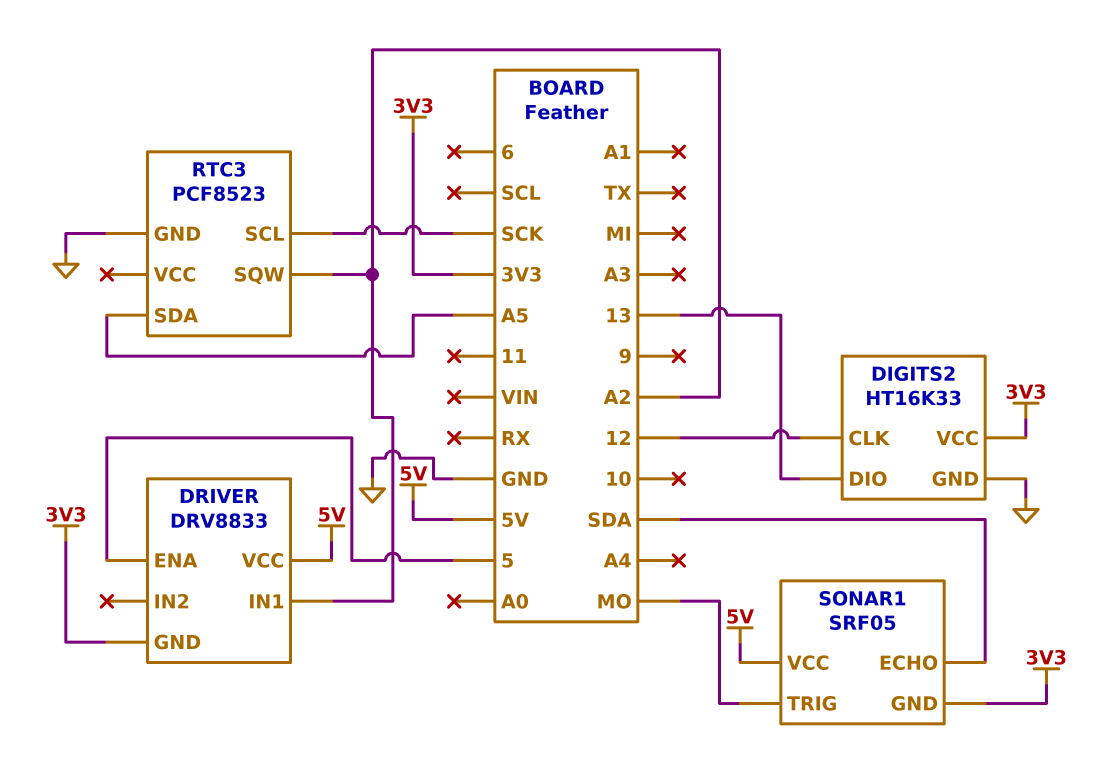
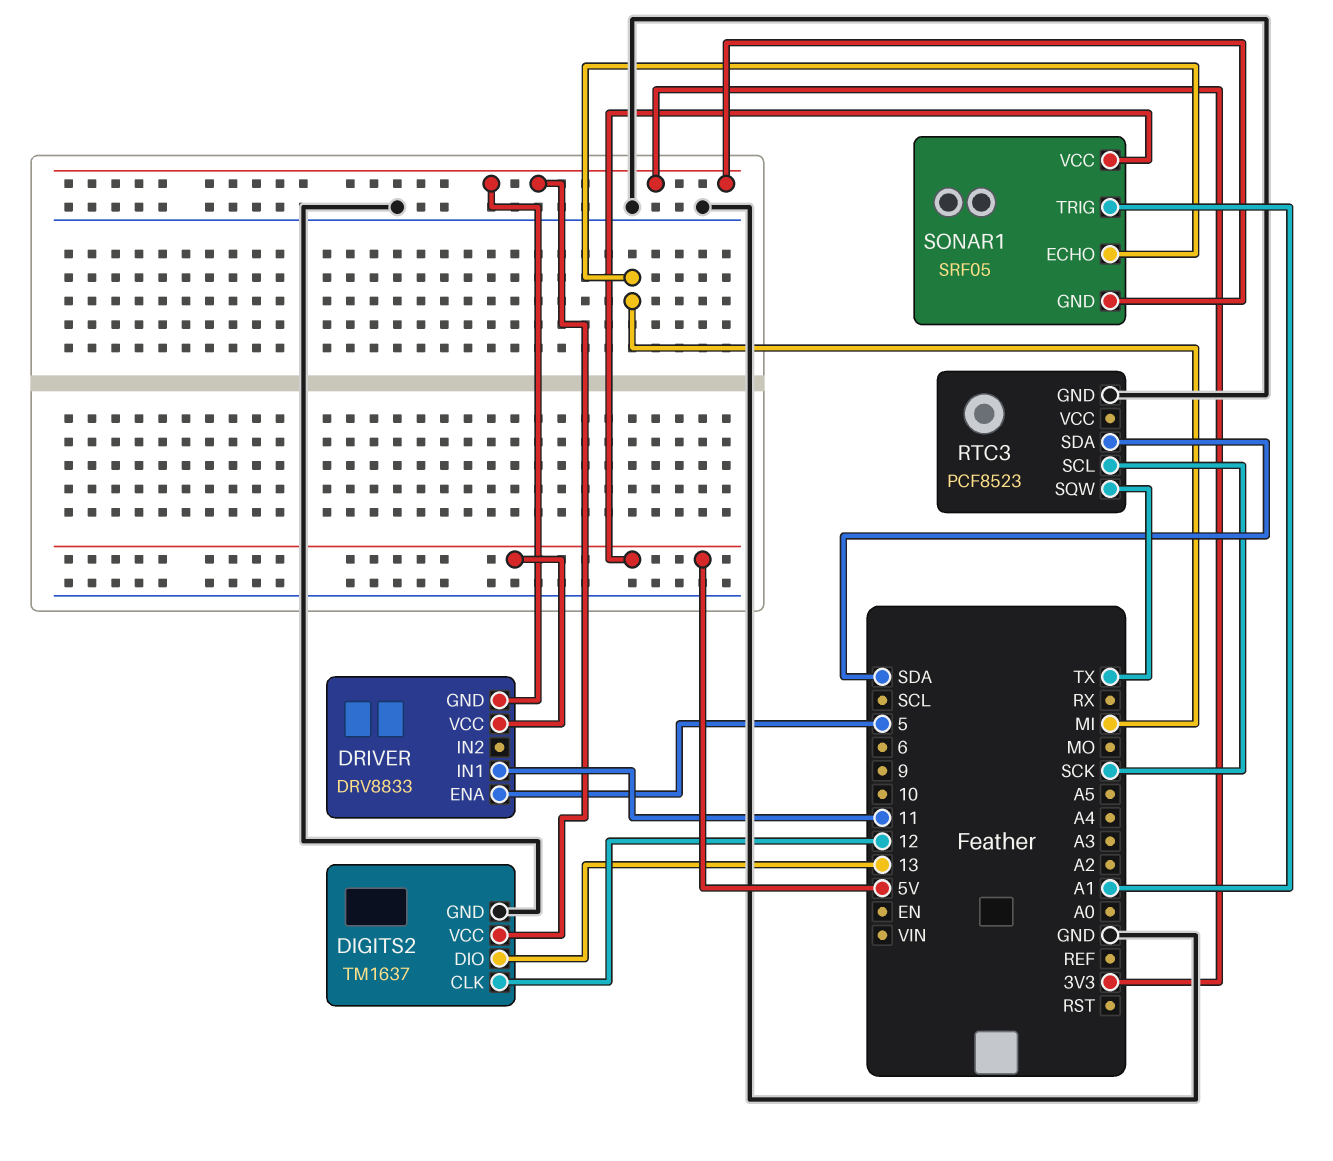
DIGITS2: HT16K33 -> TM1637
DRIVER pin IN1: A2 -> 11
RTC3 pin SDA: A5 -> SDA
RTC3 pin SQW: A2 -> TX
SONAR1 pin ECHO: SDA -> MI
SONAR1 pin TRIG: MO -> A1

